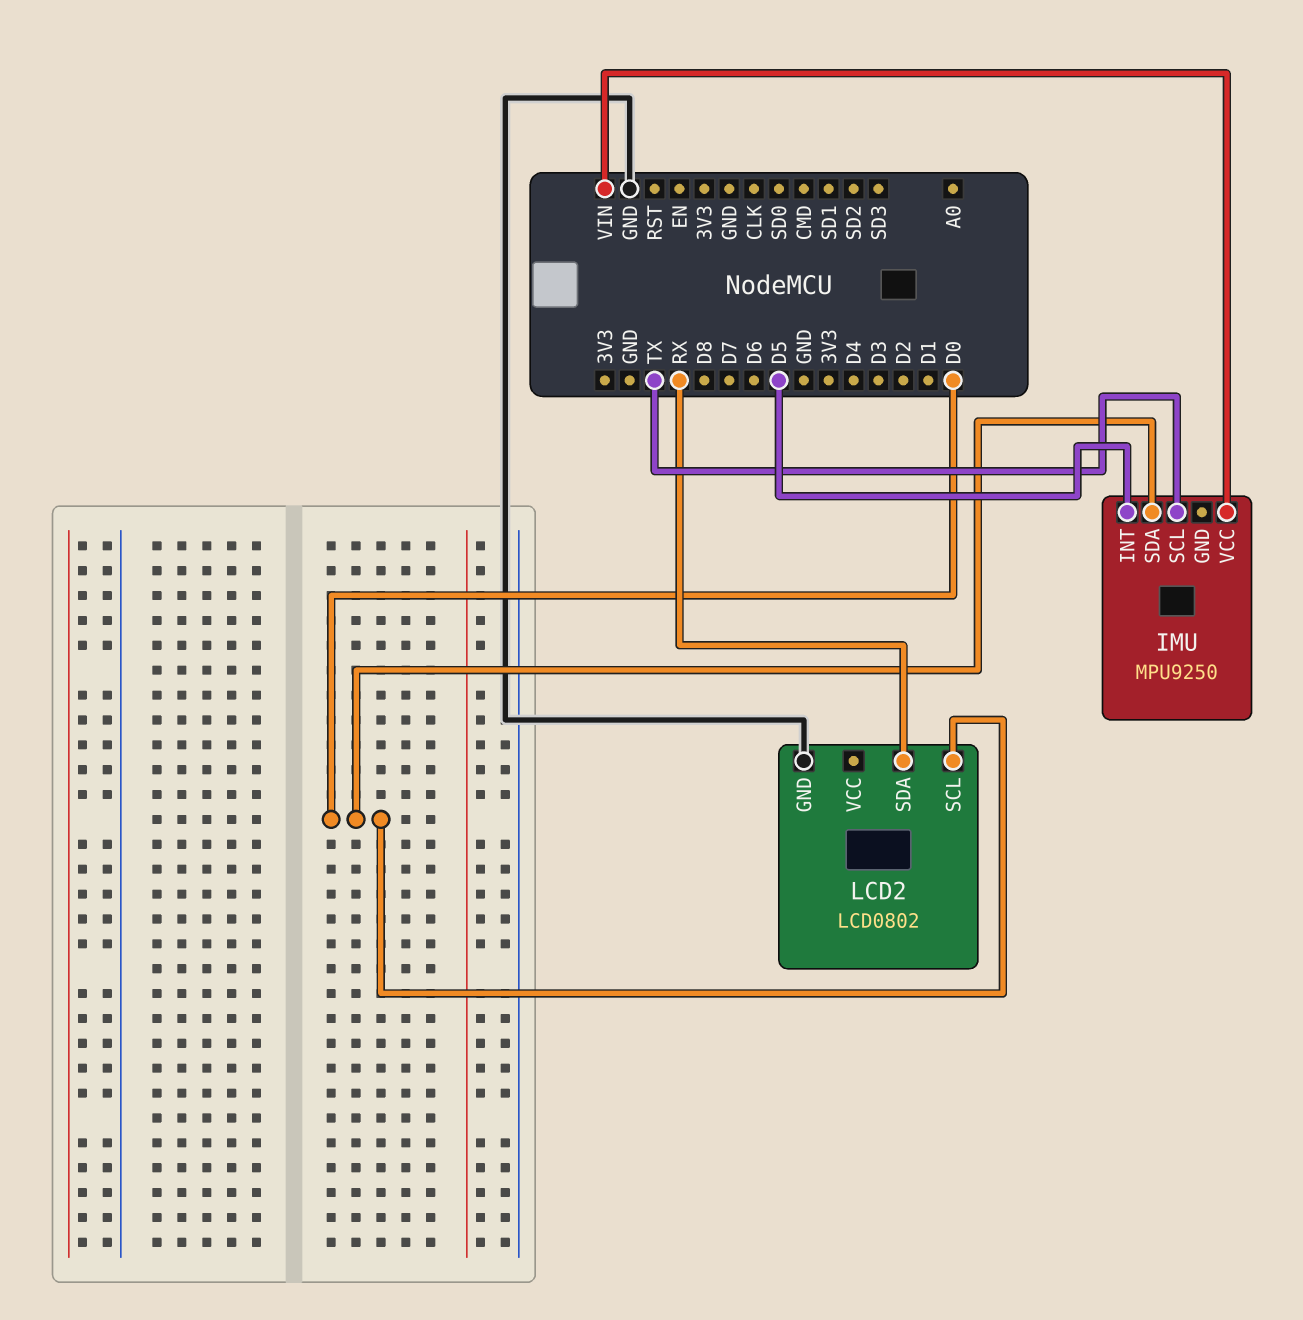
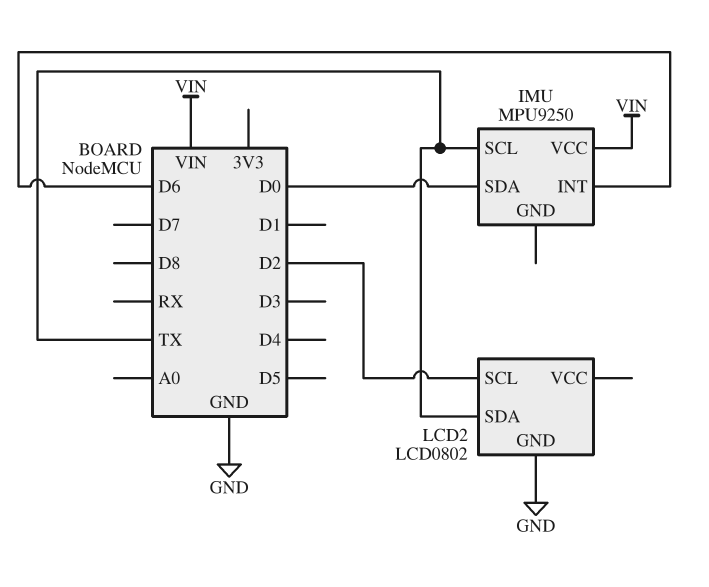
IMU pin INT: D5 -> D6
LCD2 pin SCL: D0 -> D2
LCD2 pin SDA: RX -> TX

